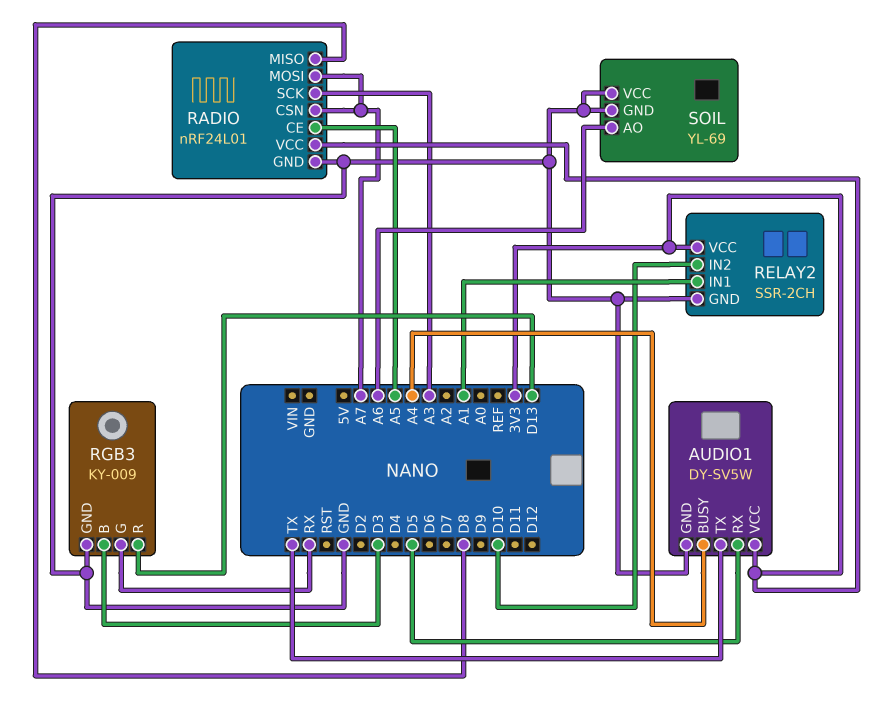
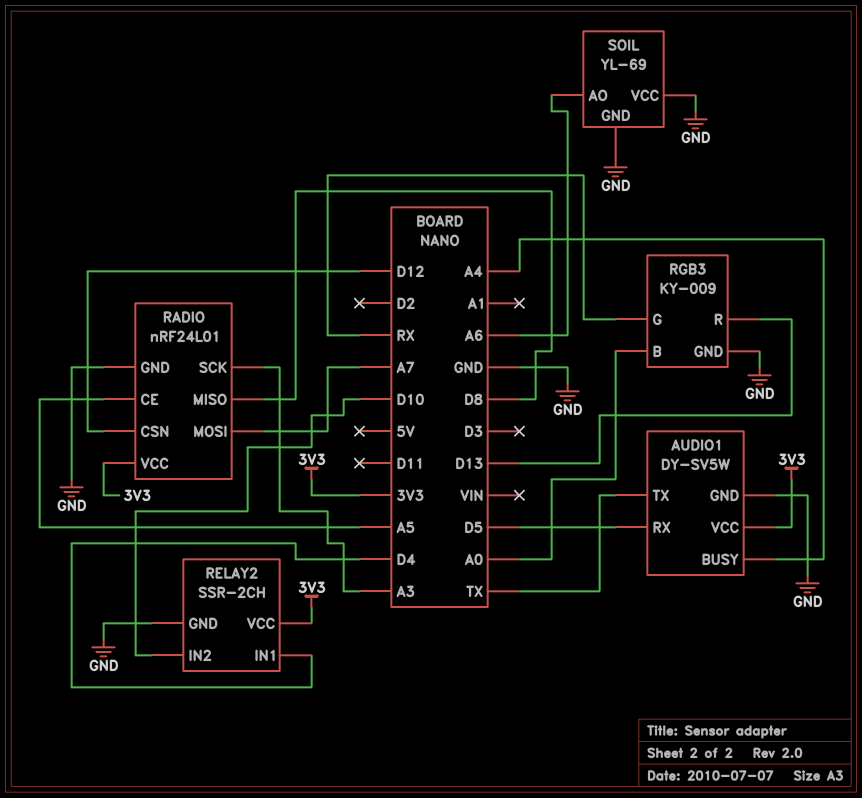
RADIO pin CSN: A7 -> D12
RELAY2 pin IN1: A1 -> D4
RGB3 pin B: D3 -> A0

